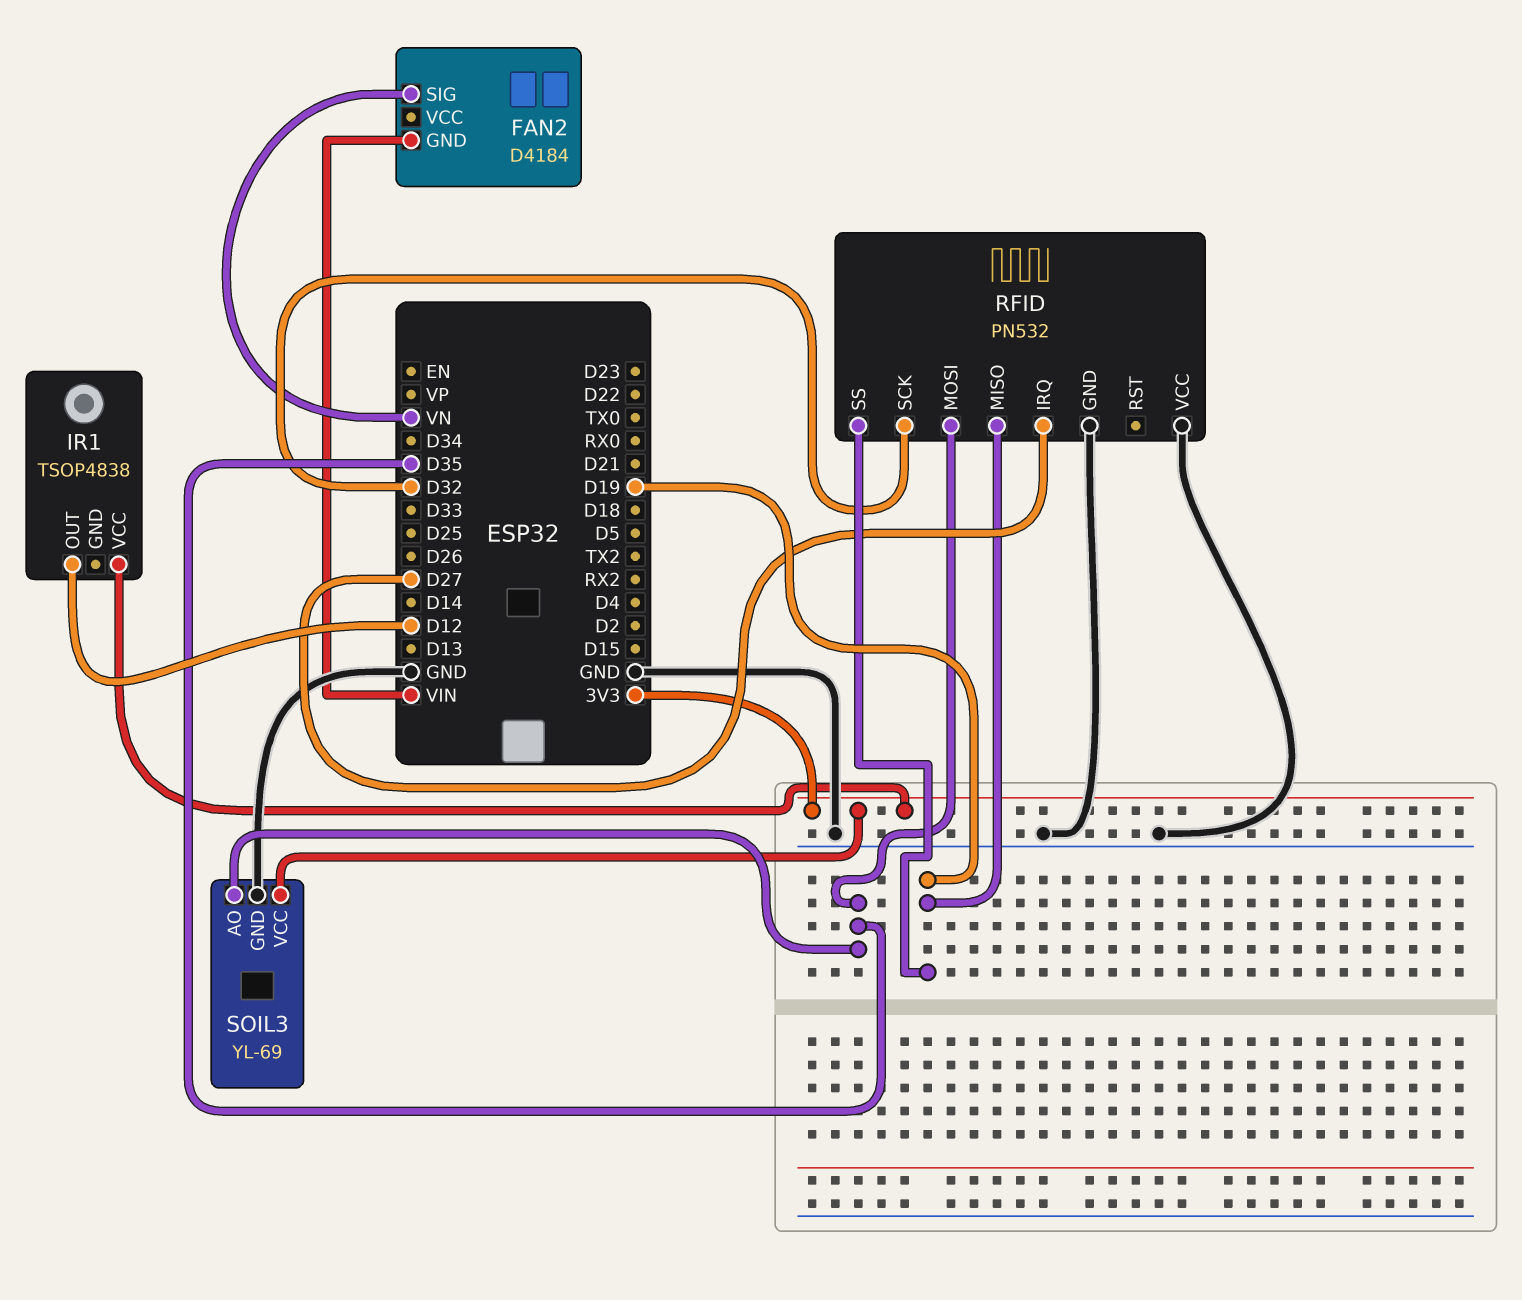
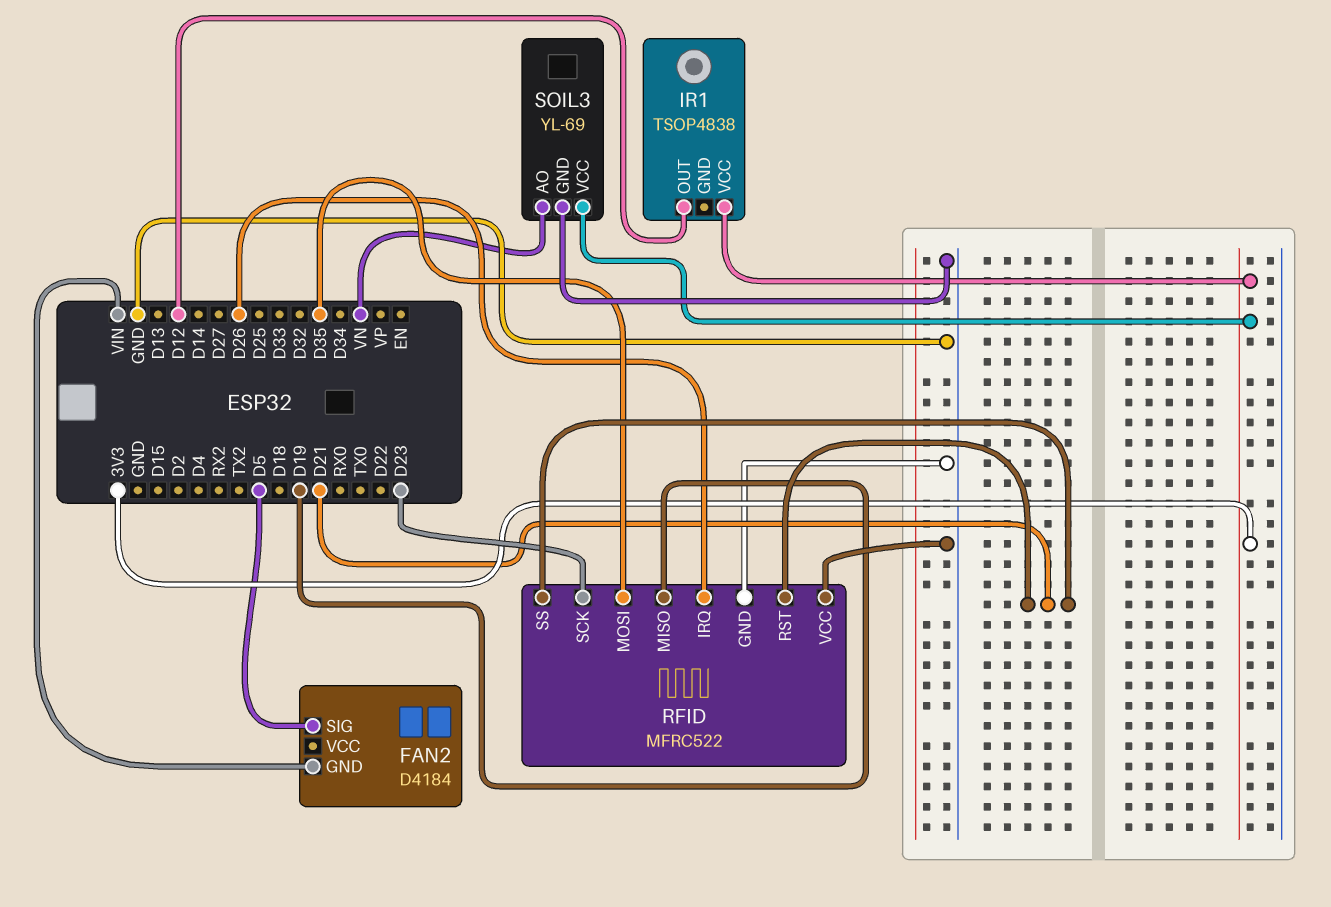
FAN2 pin SIG: VN -> D5
RFID: PN532 -> MFRC522
RFID pin IRQ: D27 -> D26
RFID pin RST: none -> D21
RFID pin SCK: D32 -> D23
RFID pin SS: D19 -> D21
SOIL3 pin AO: D35 -> VN

